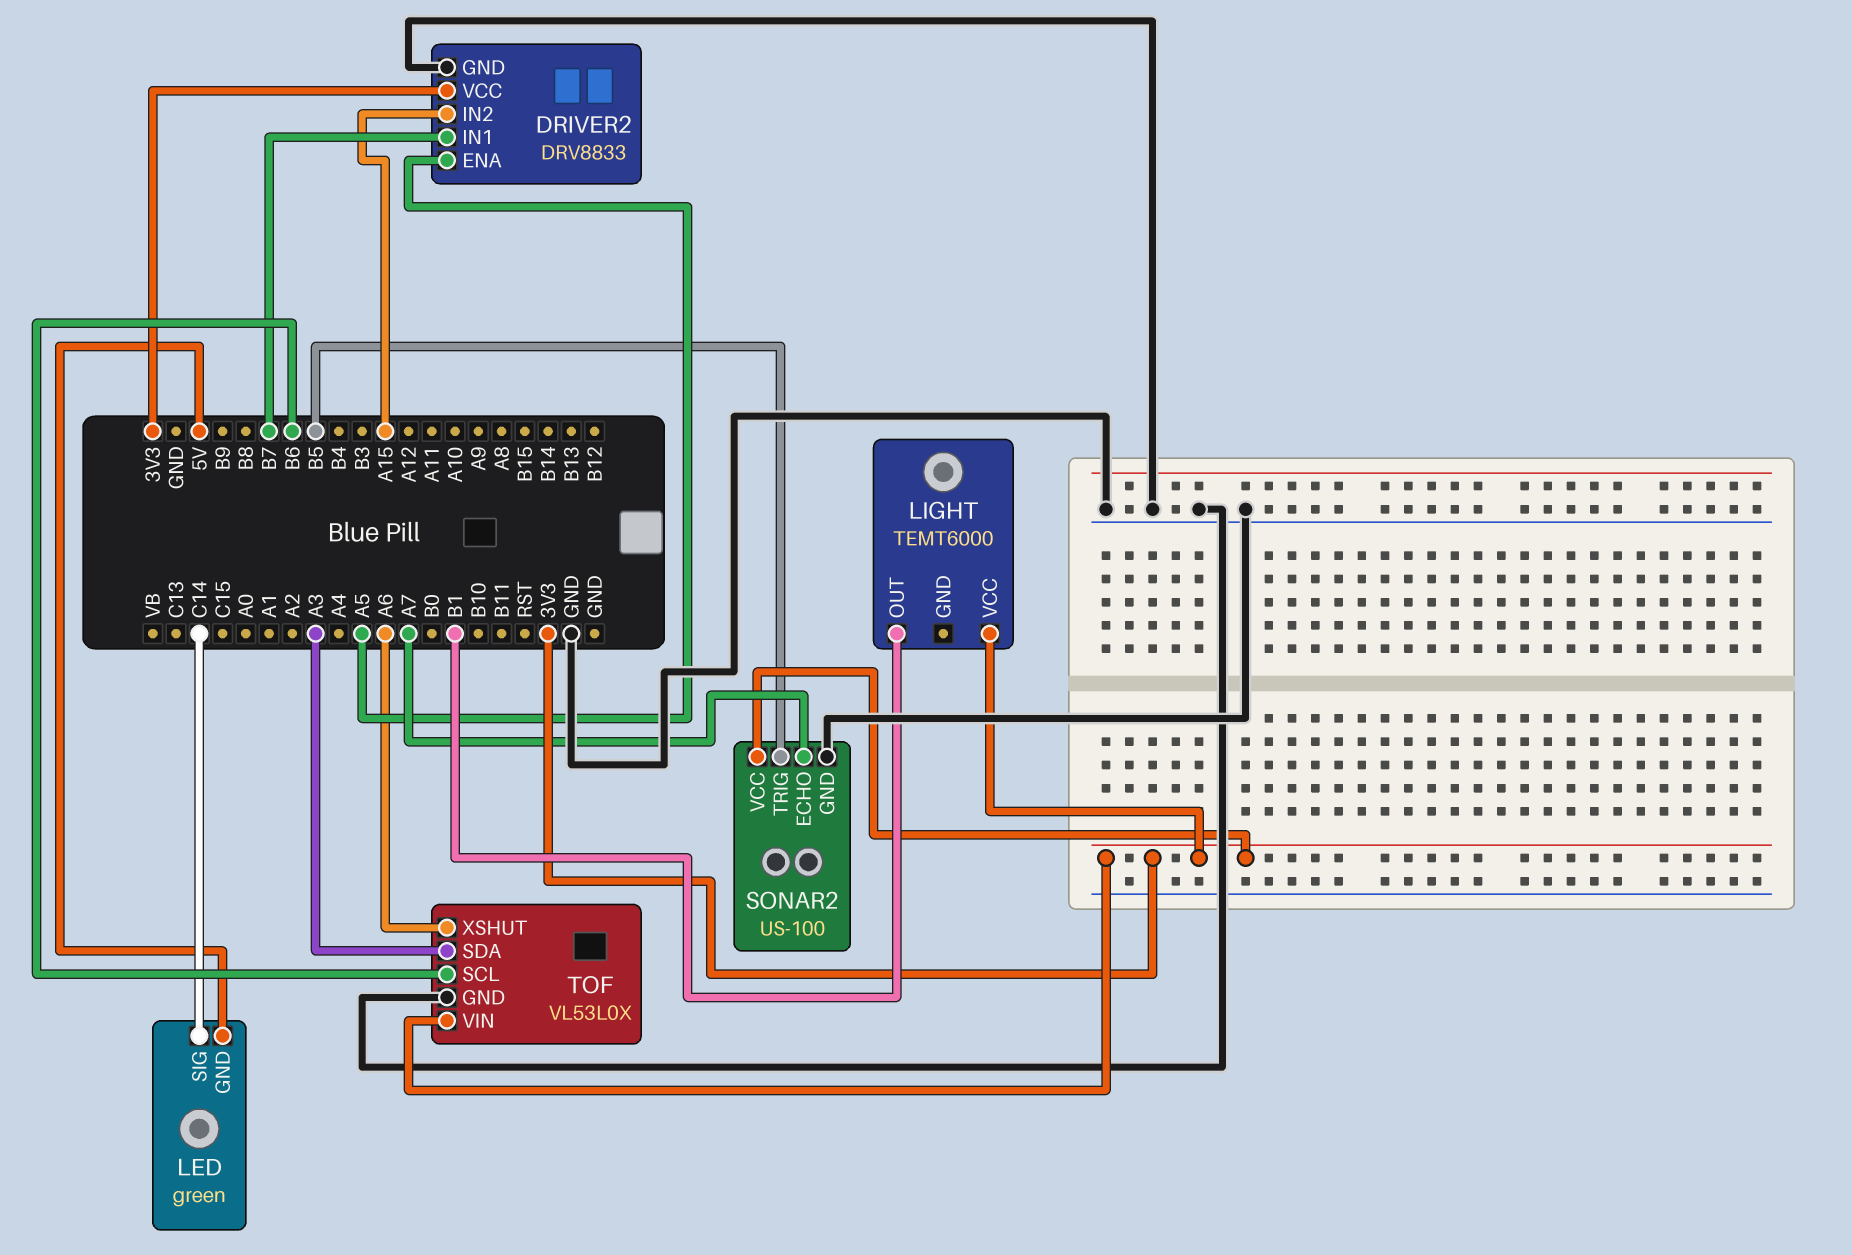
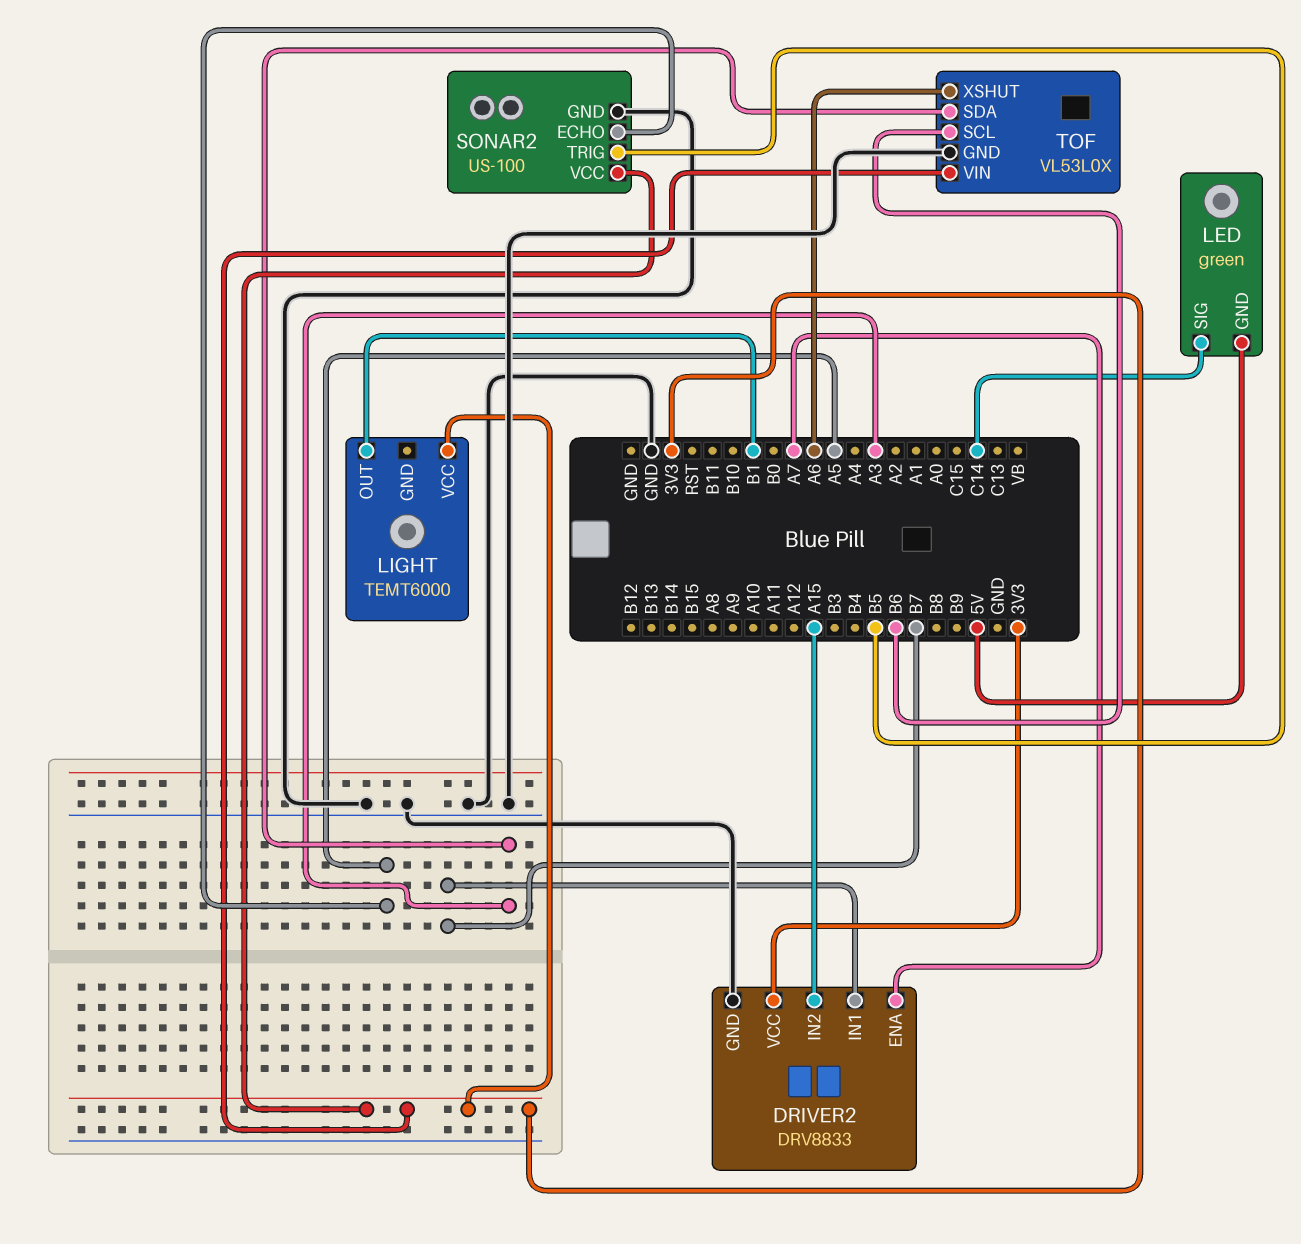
DRIVER2 pin ENA: A5 -> A7
SONAR2 pin ECHO: A7 -> A5

